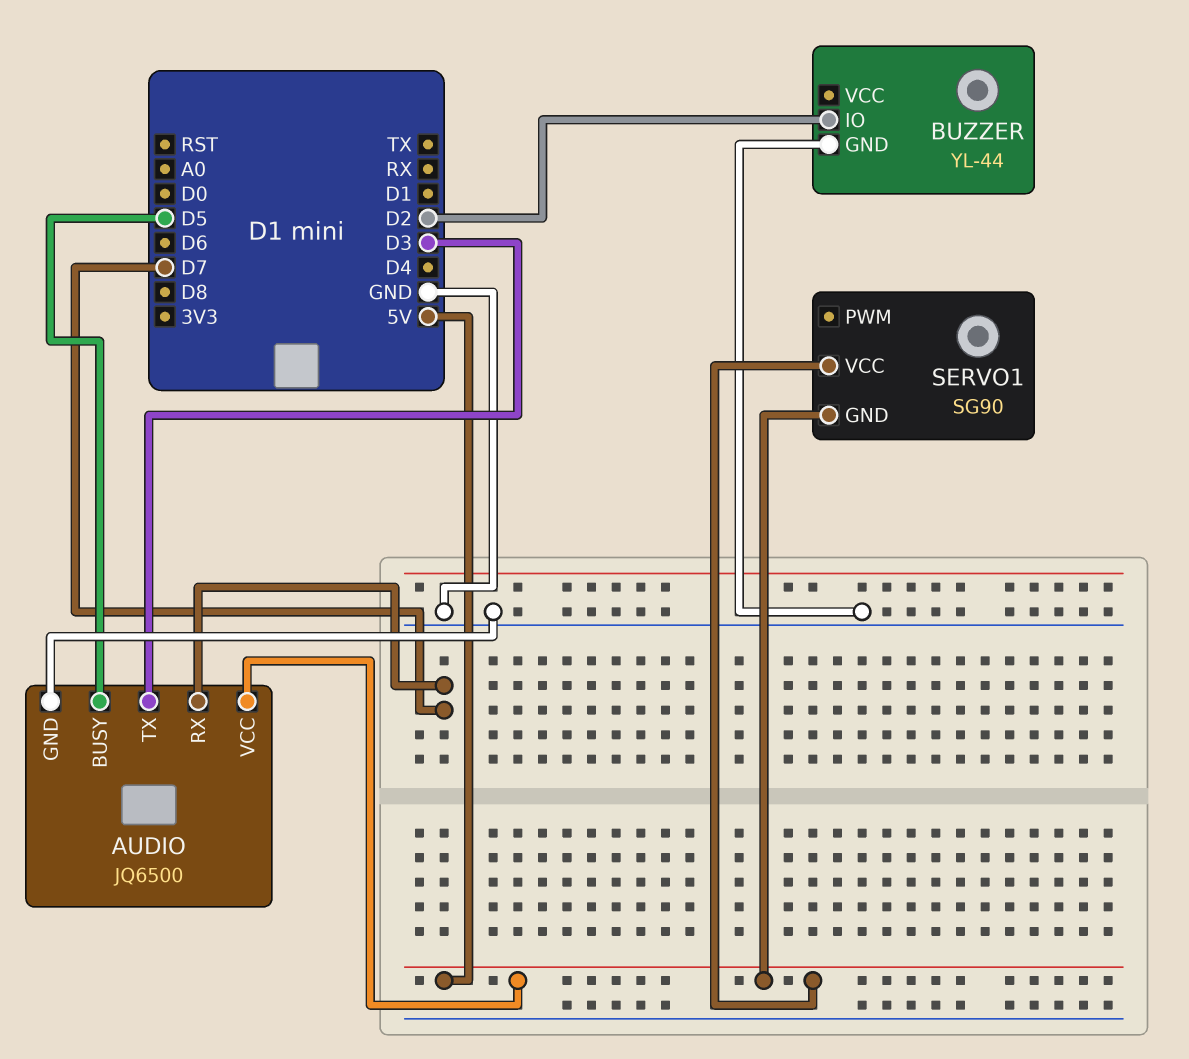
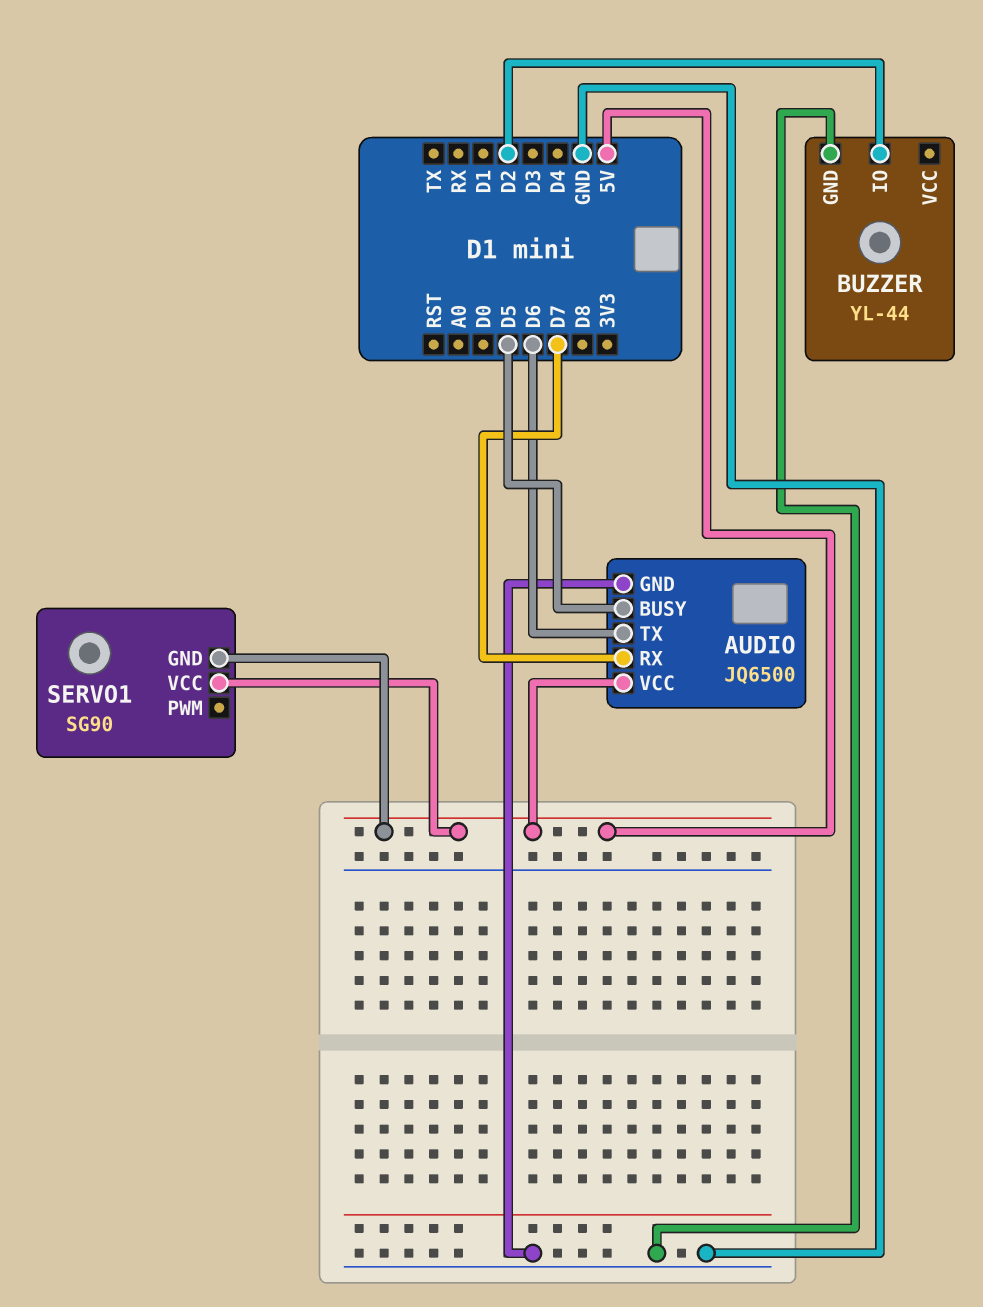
AUDIO pin TX: D3 -> D6

